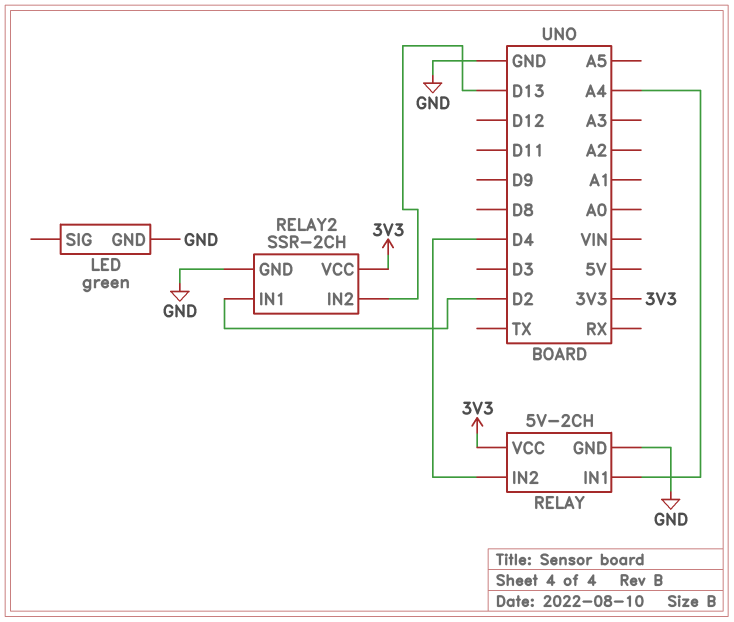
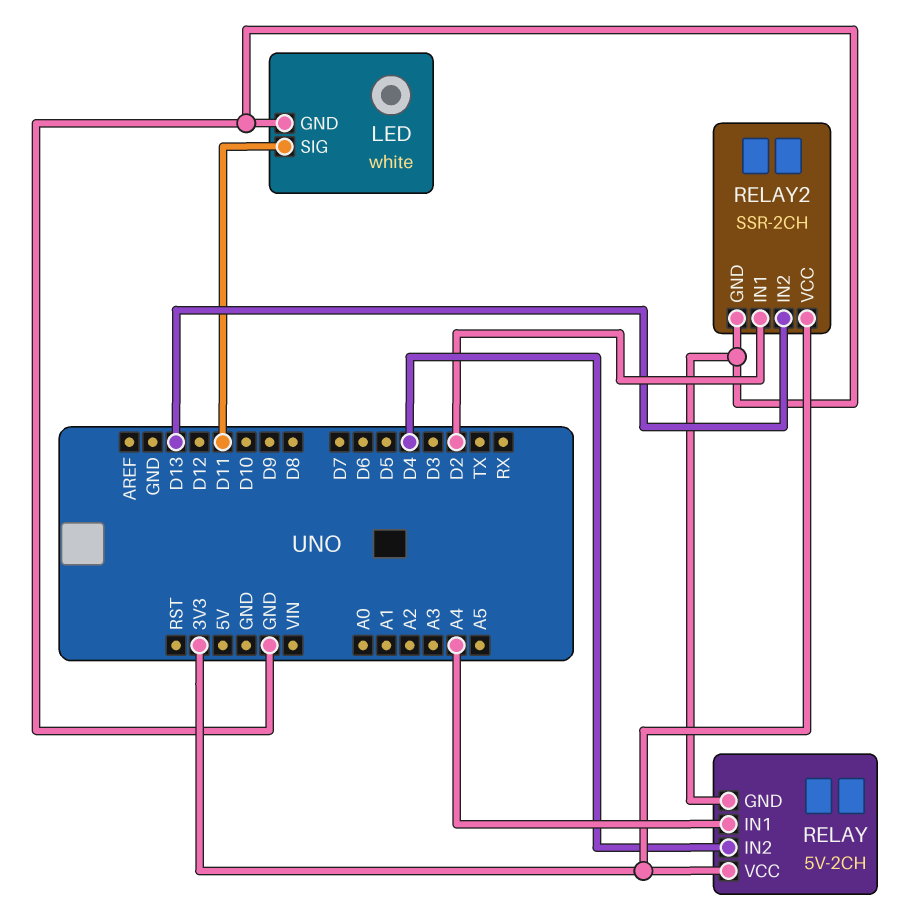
LED: green -> white
LED pin SIG: none -> D11

